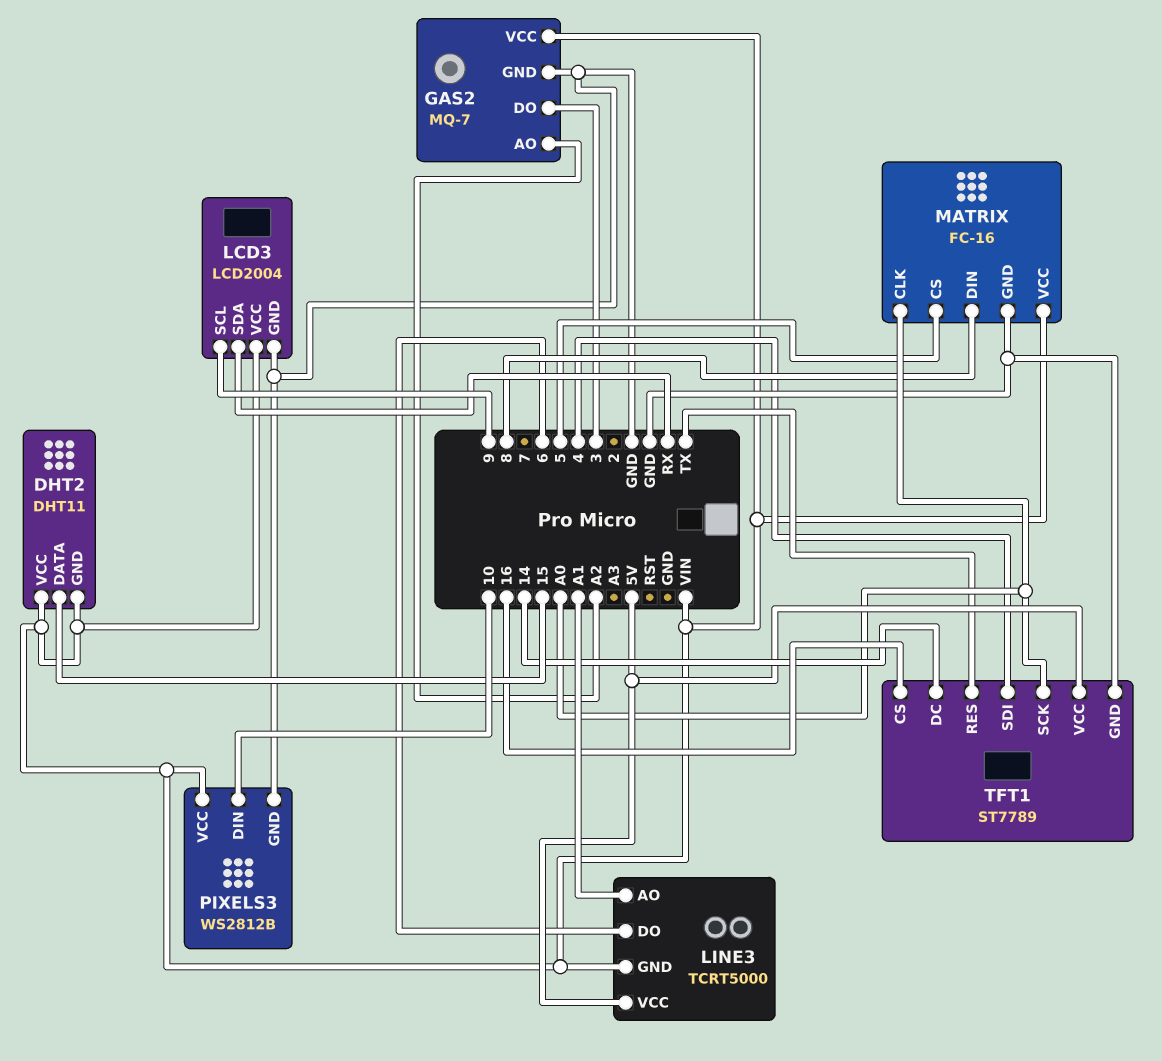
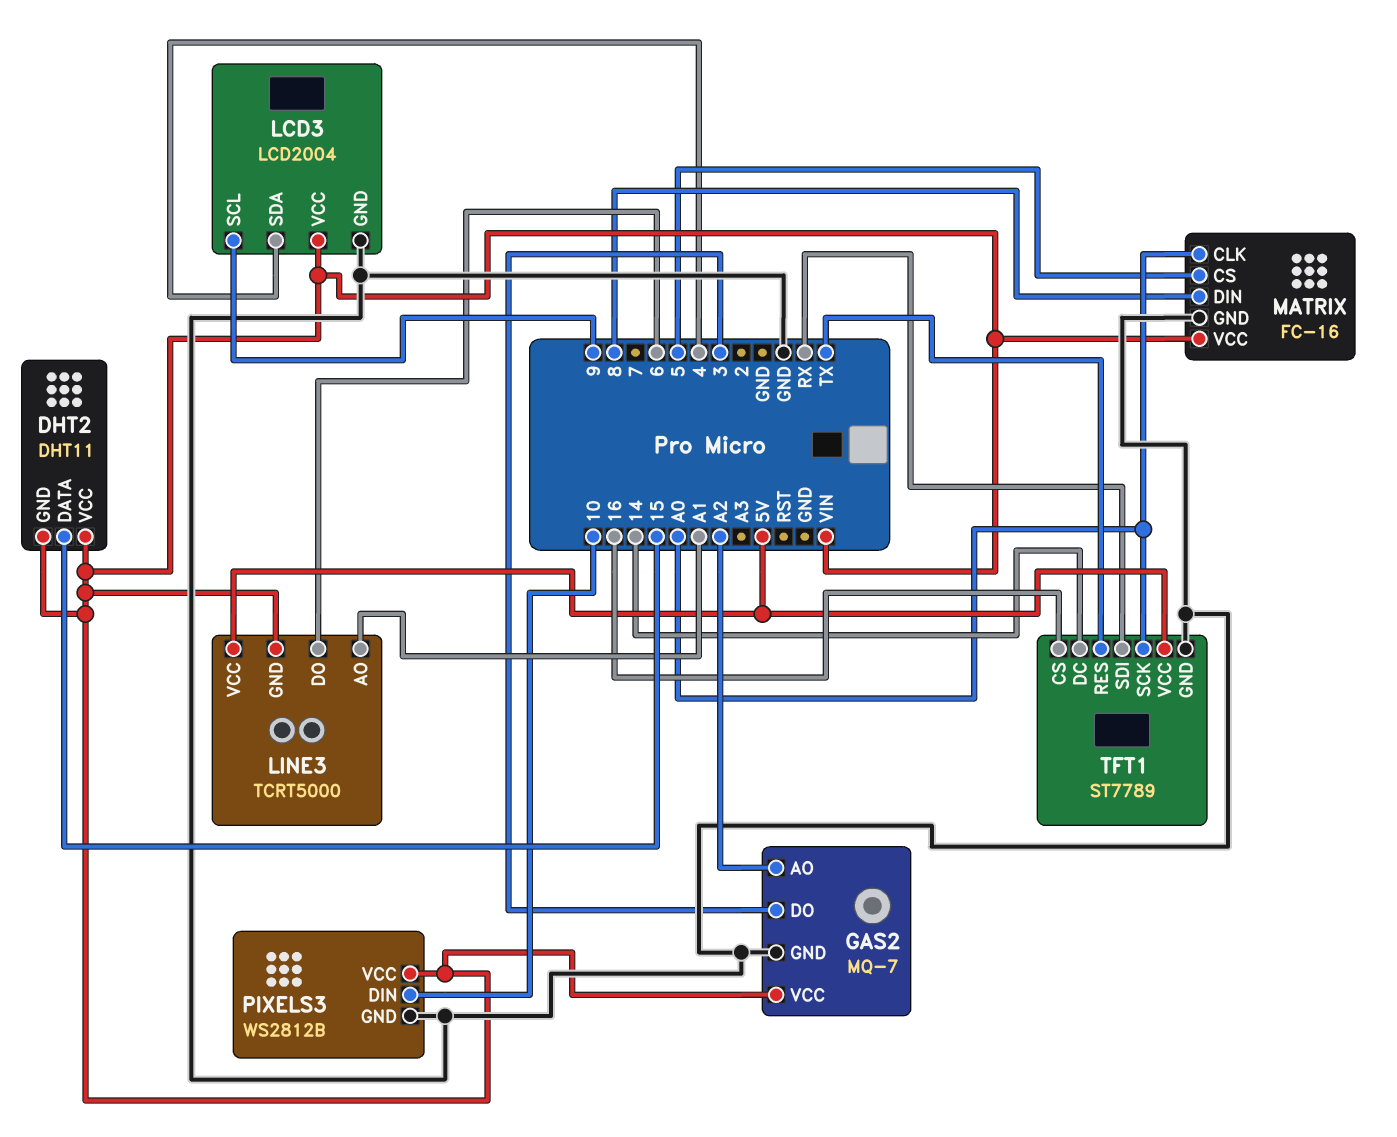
LCD3 pin SDA: RX -> 4
TFT1 pin SDI: 4 -> RX

